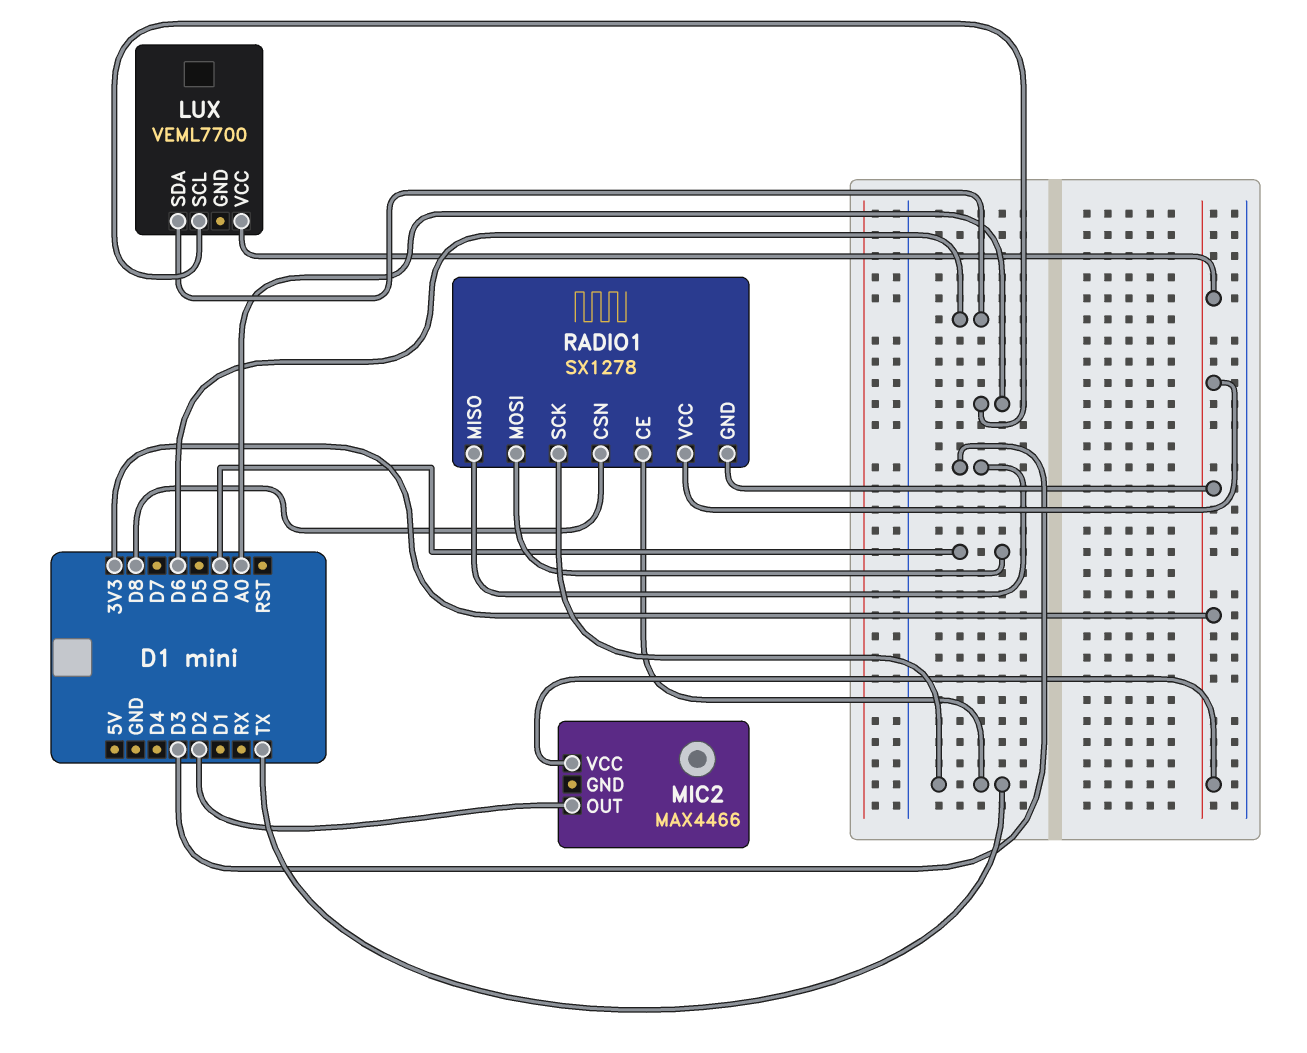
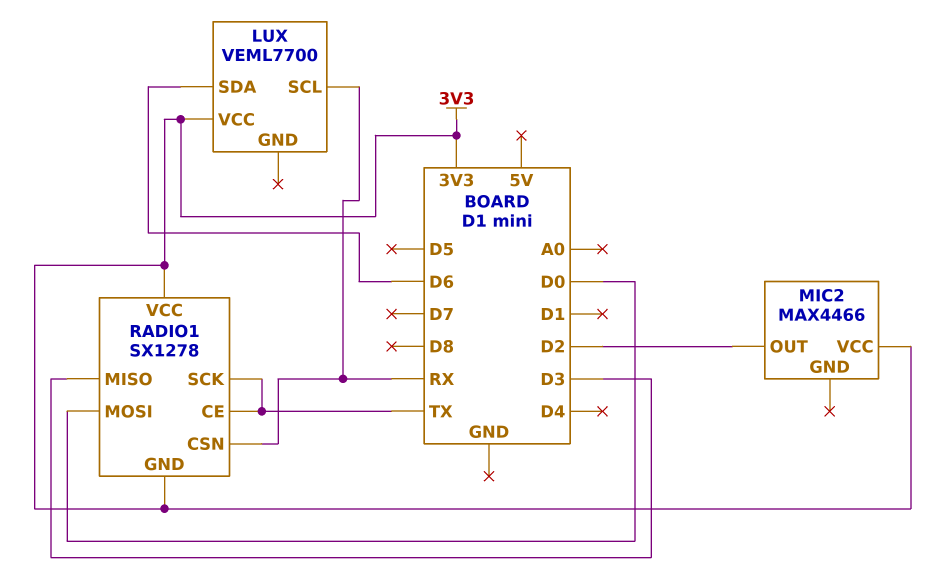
LUX pin SCL: A0 -> RX
RADIO1 pin CSN: D8 -> RX

